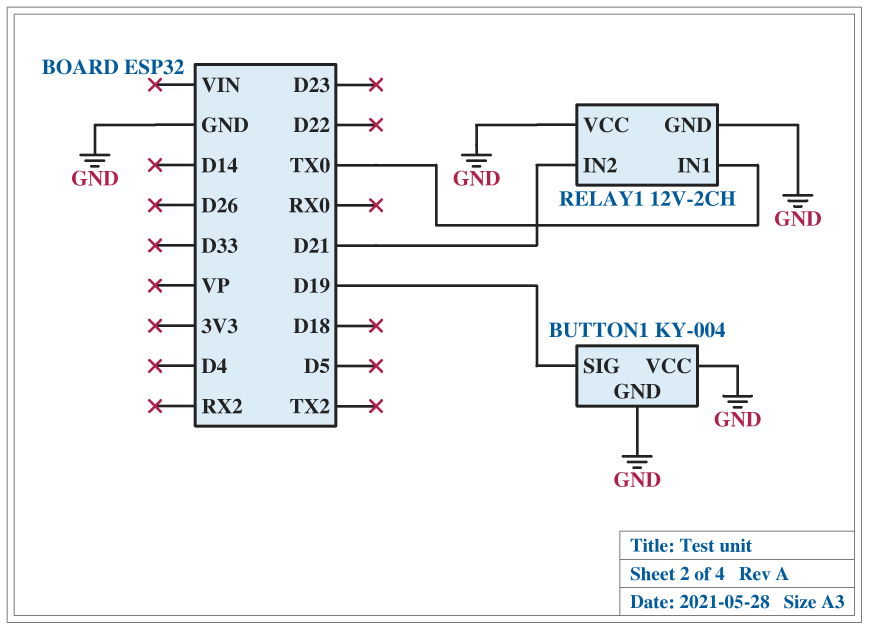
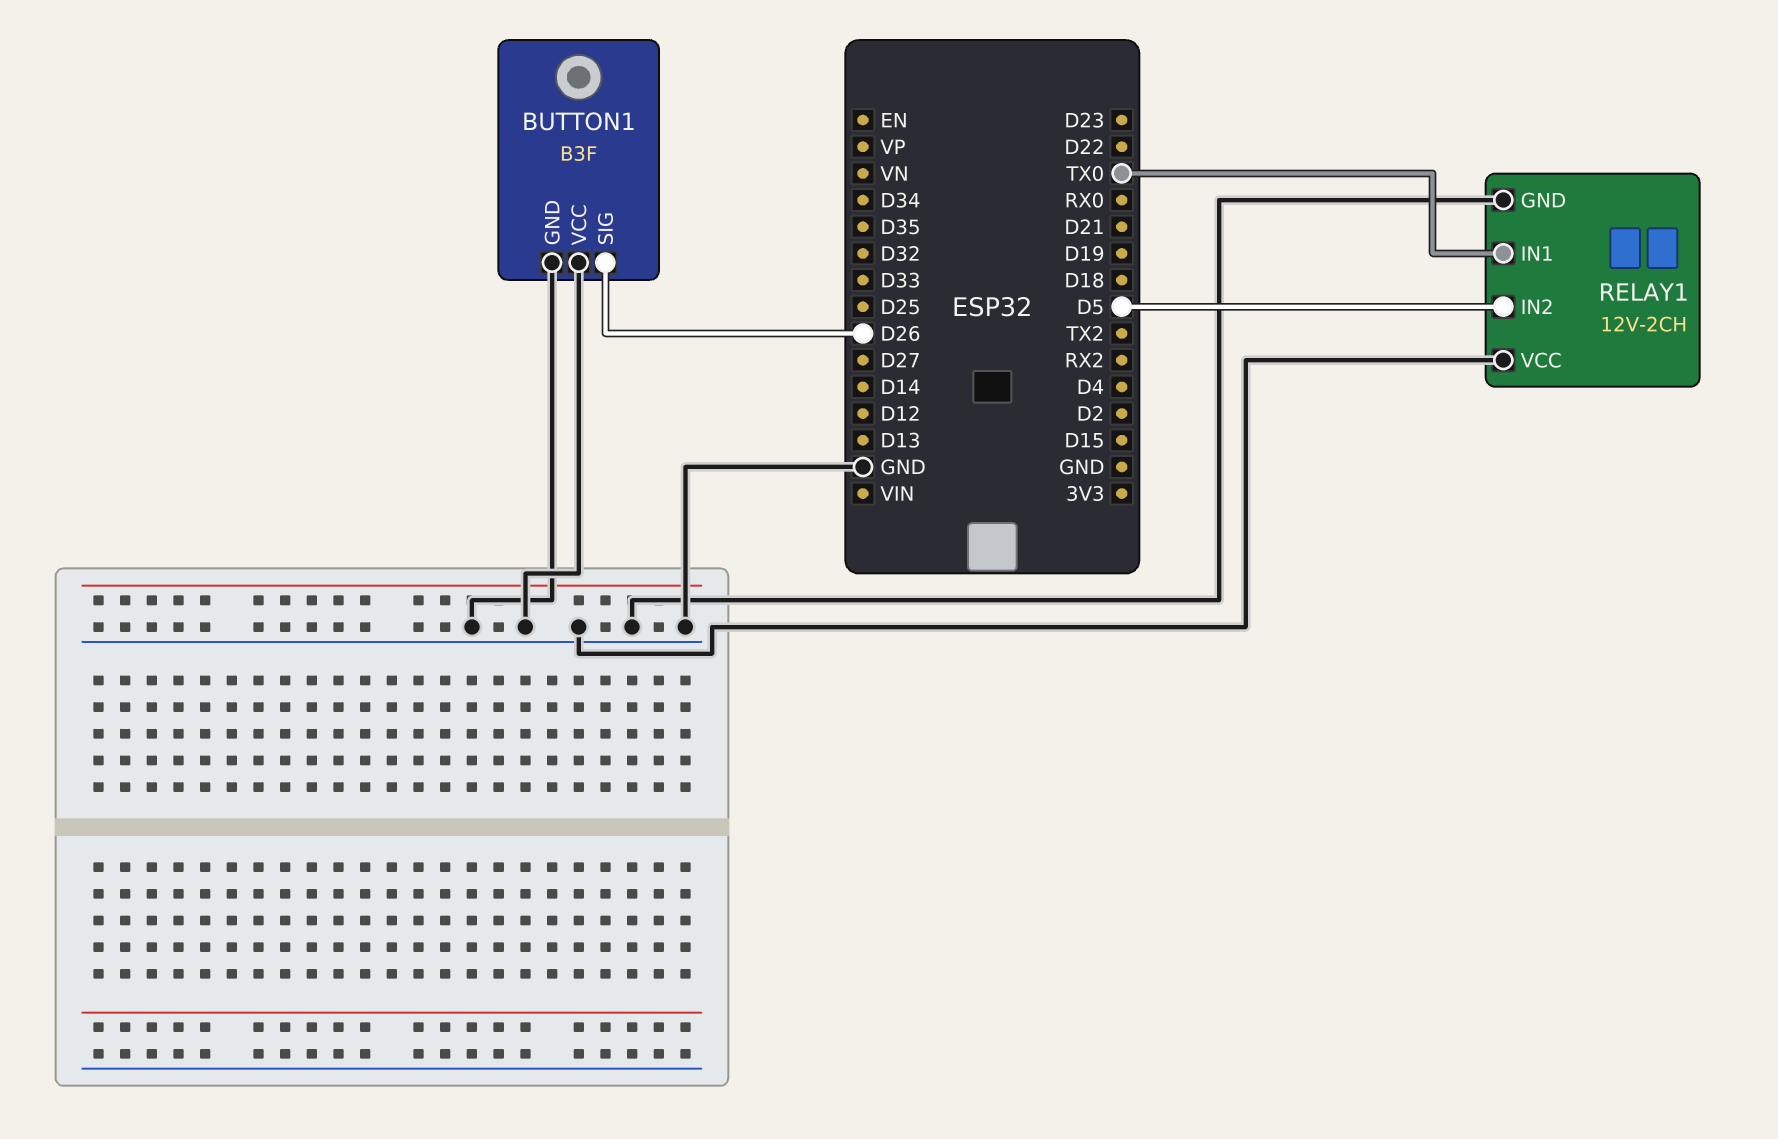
BUTTON1: KY-004 -> B3F
BUTTON1 pin SIG: D19 -> D26
RELAY1 pin IN2: D21 -> D5

